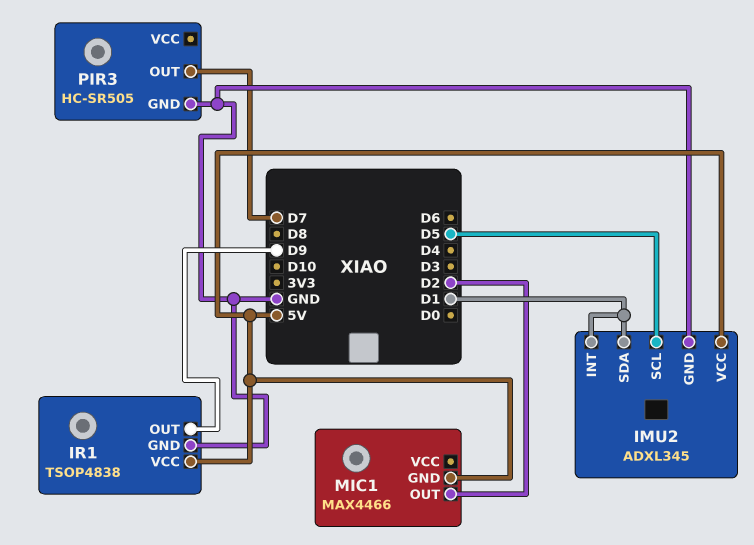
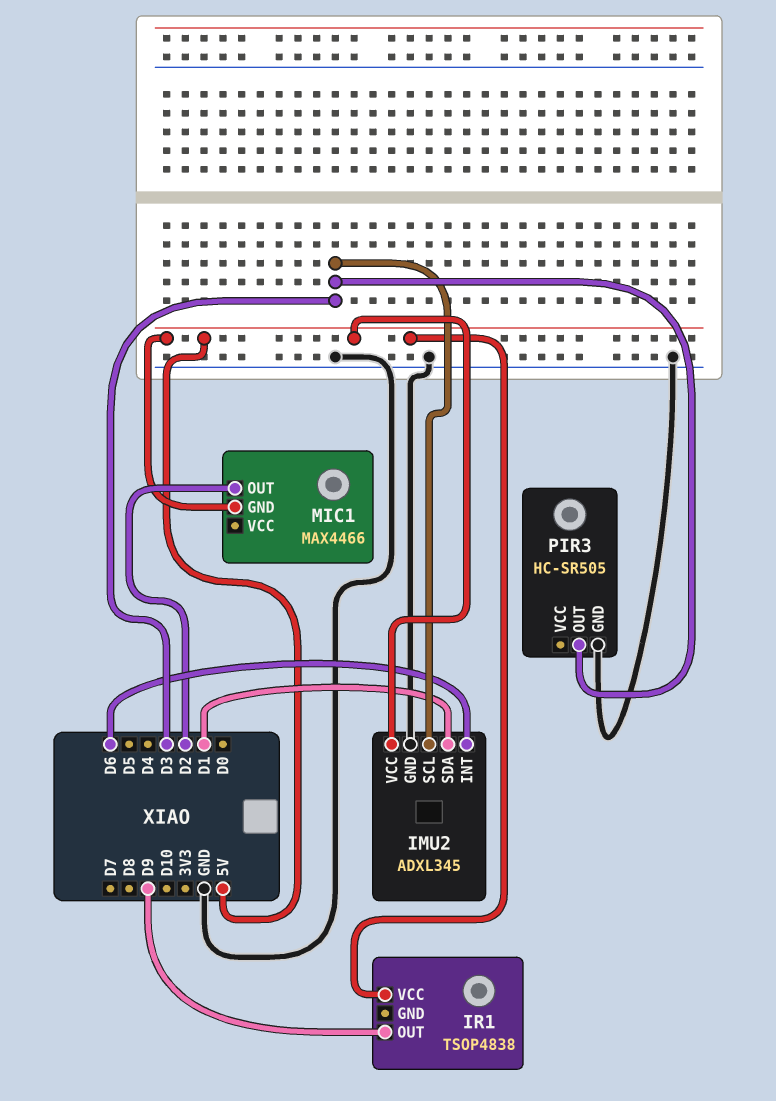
IMU2 pin INT: D1 -> D6
IMU2 pin SCL: D5 -> D3
IR1 pin GND: GND -> none
PIR3 pin OUT: D7 -> D3

